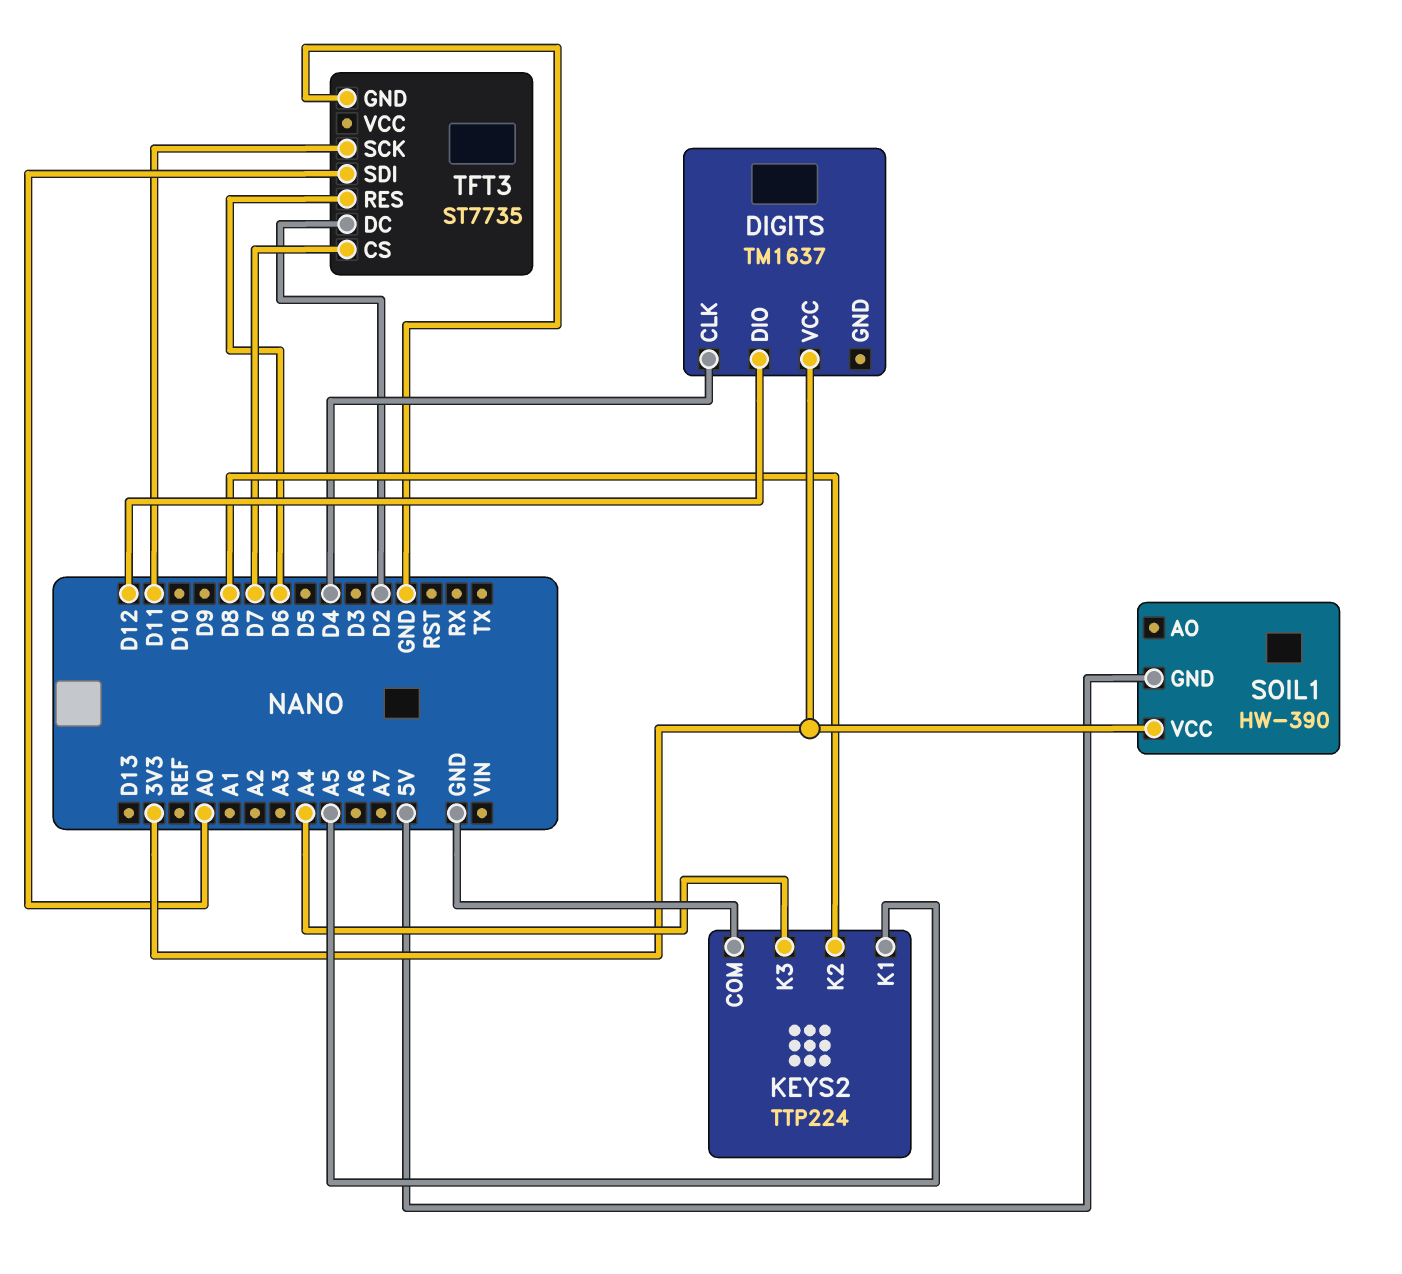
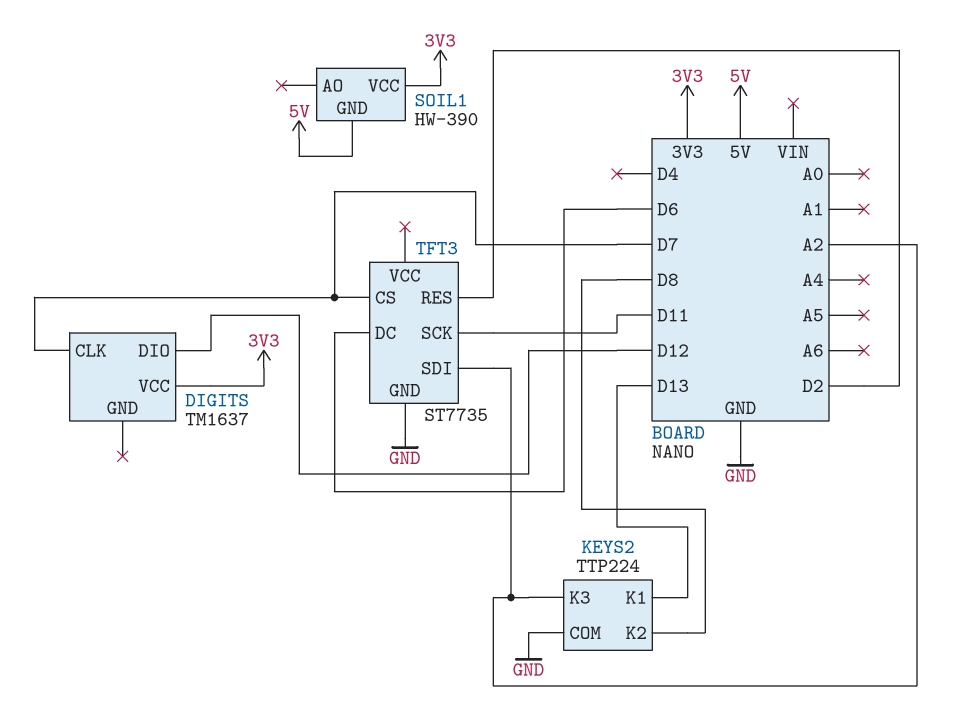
DIGITS pin CLK: D4 -> D7
KEYS2 pin K1: A5 -> D13
KEYS2 pin K3: A4 -> A2
TFT3 pin DC: D2 -> D6
TFT3 pin RES: D6 -> D2
TFT3 pin SDI: A0 -> A2

